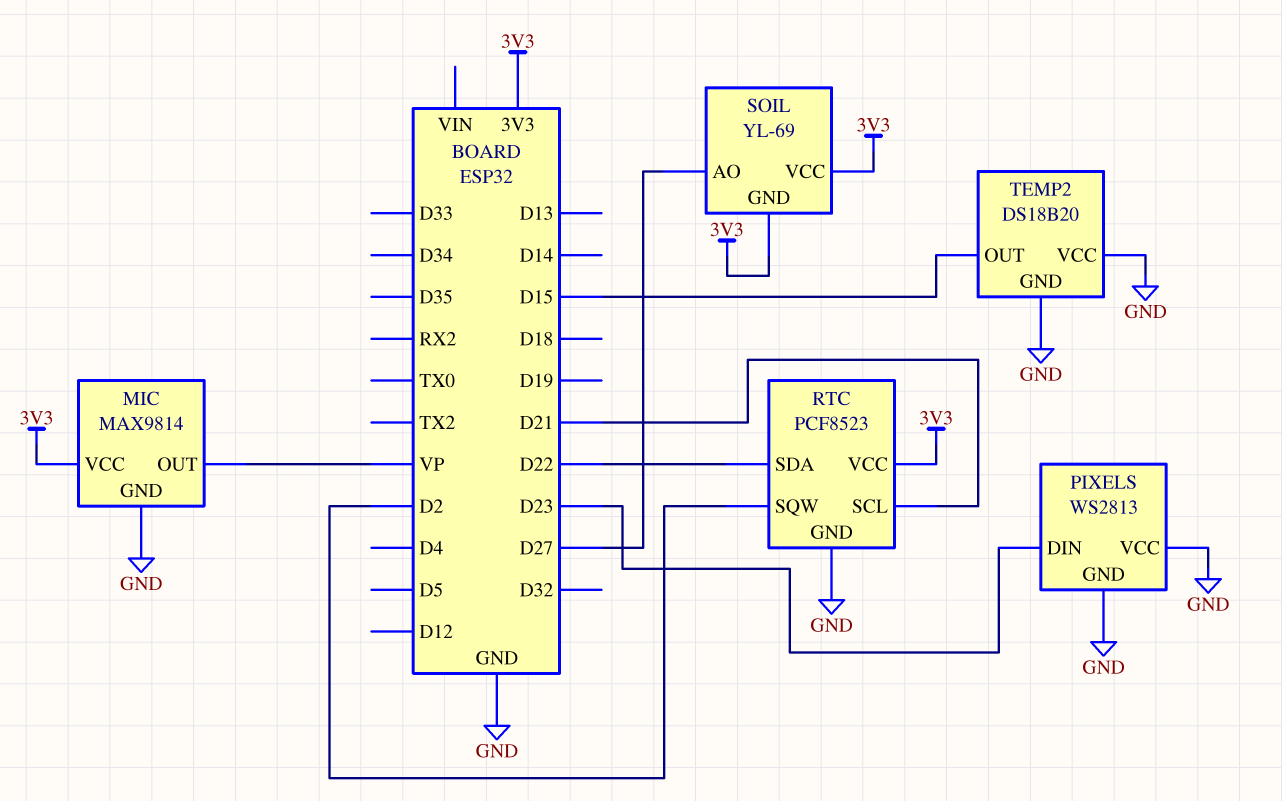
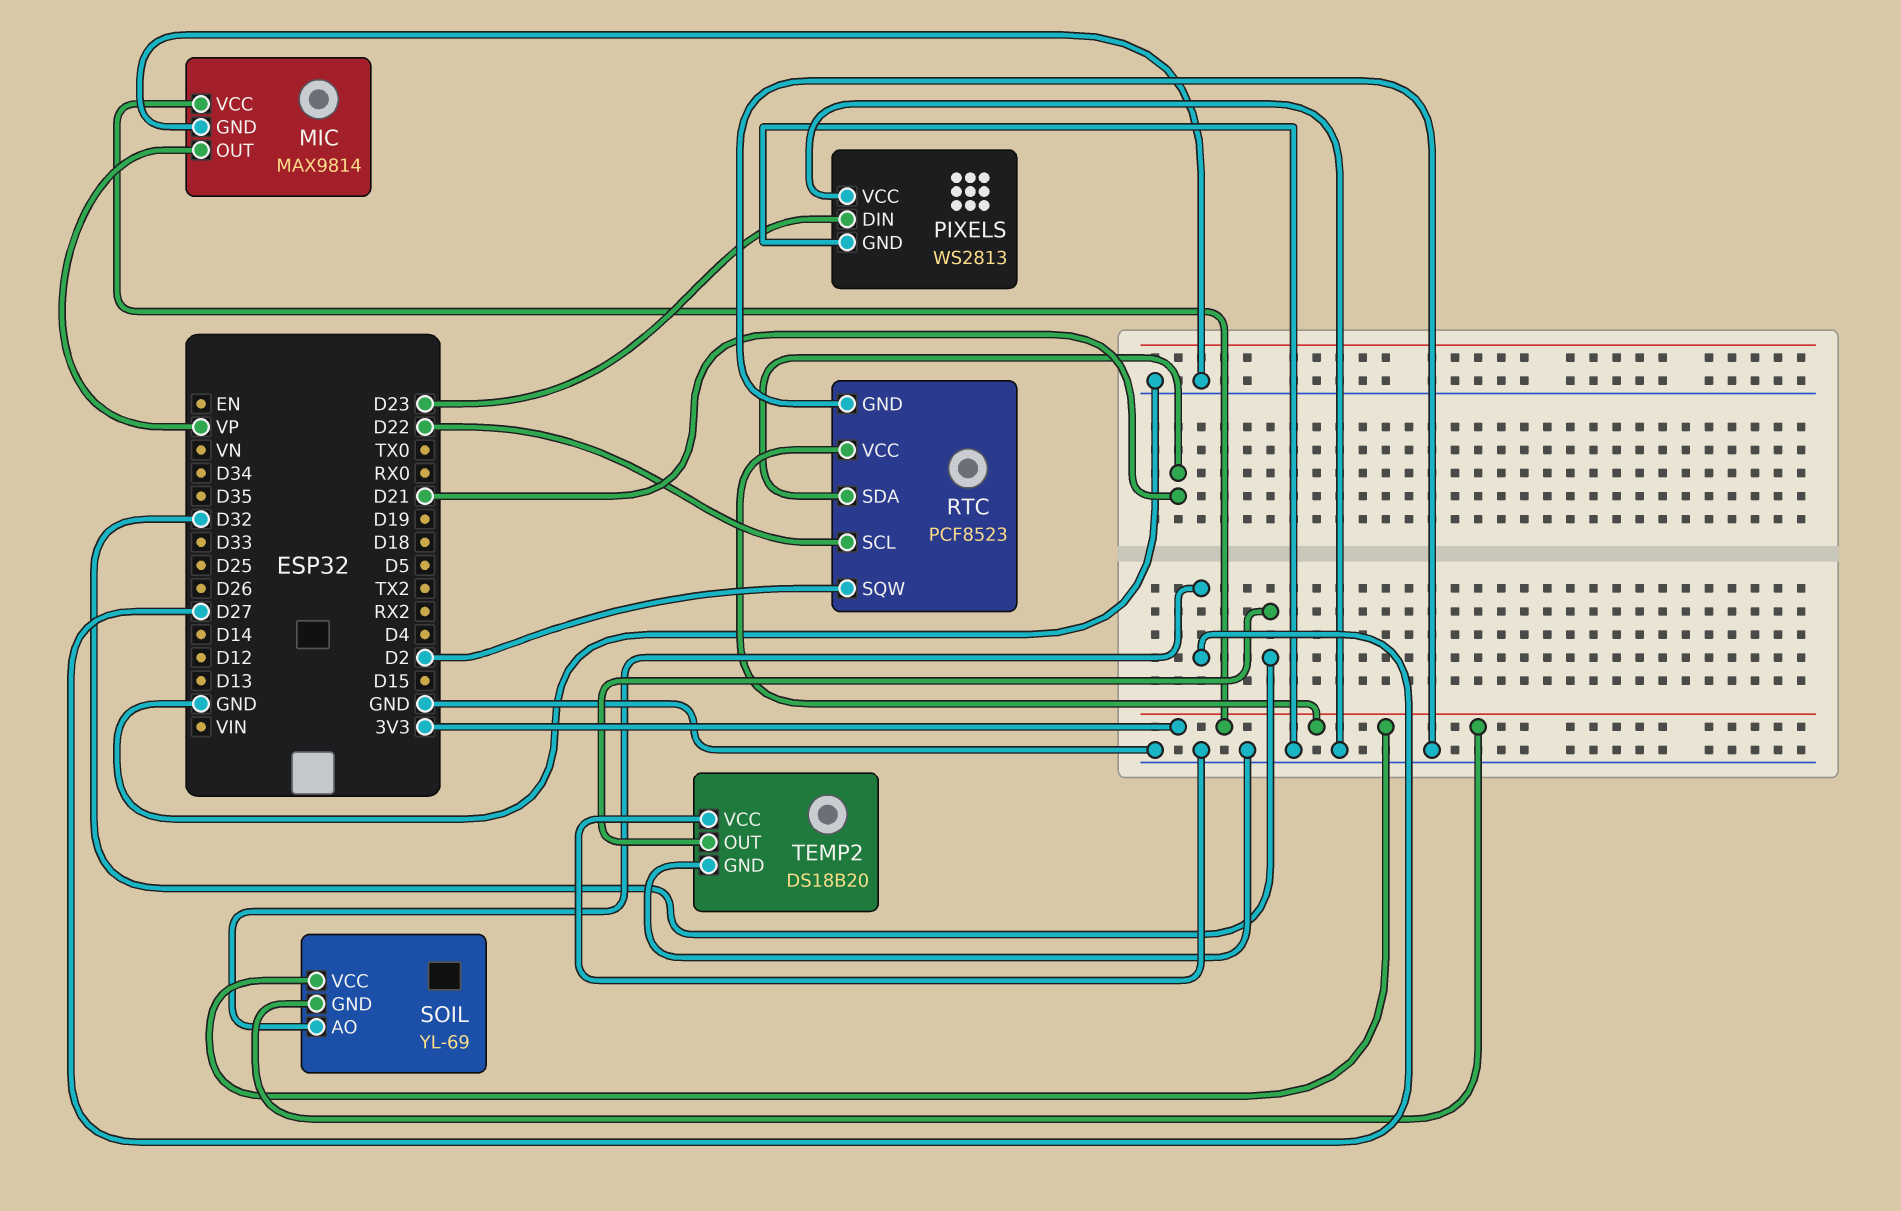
RTC pin SCL: D21 -> D22
RTC pin SDA: D22 -> D21
TEMP2 pin OUT: D15 -> D32

